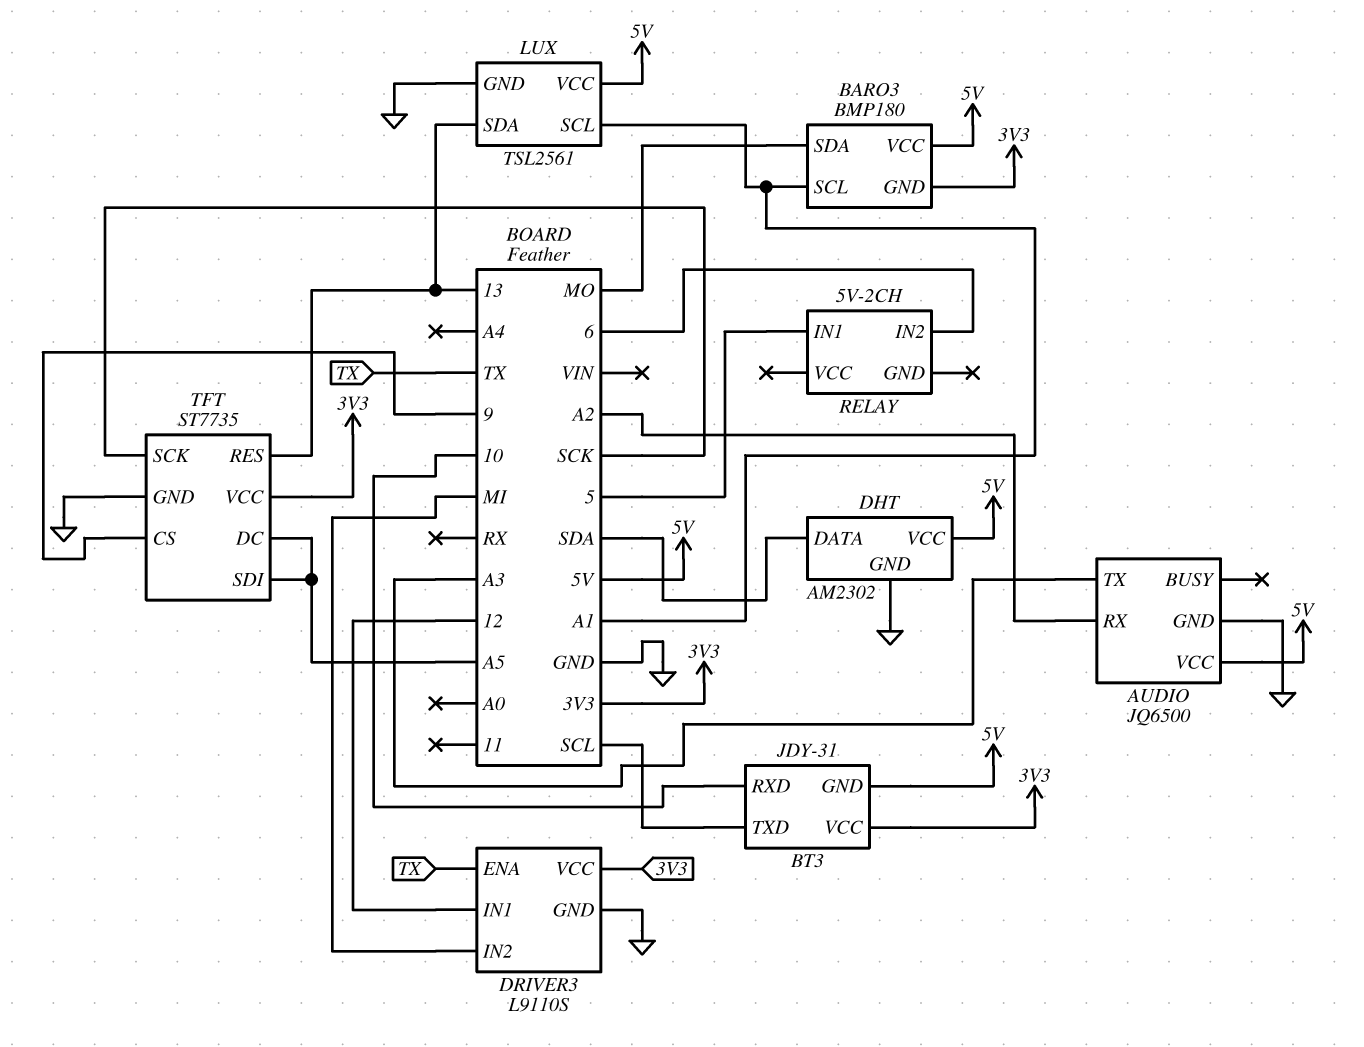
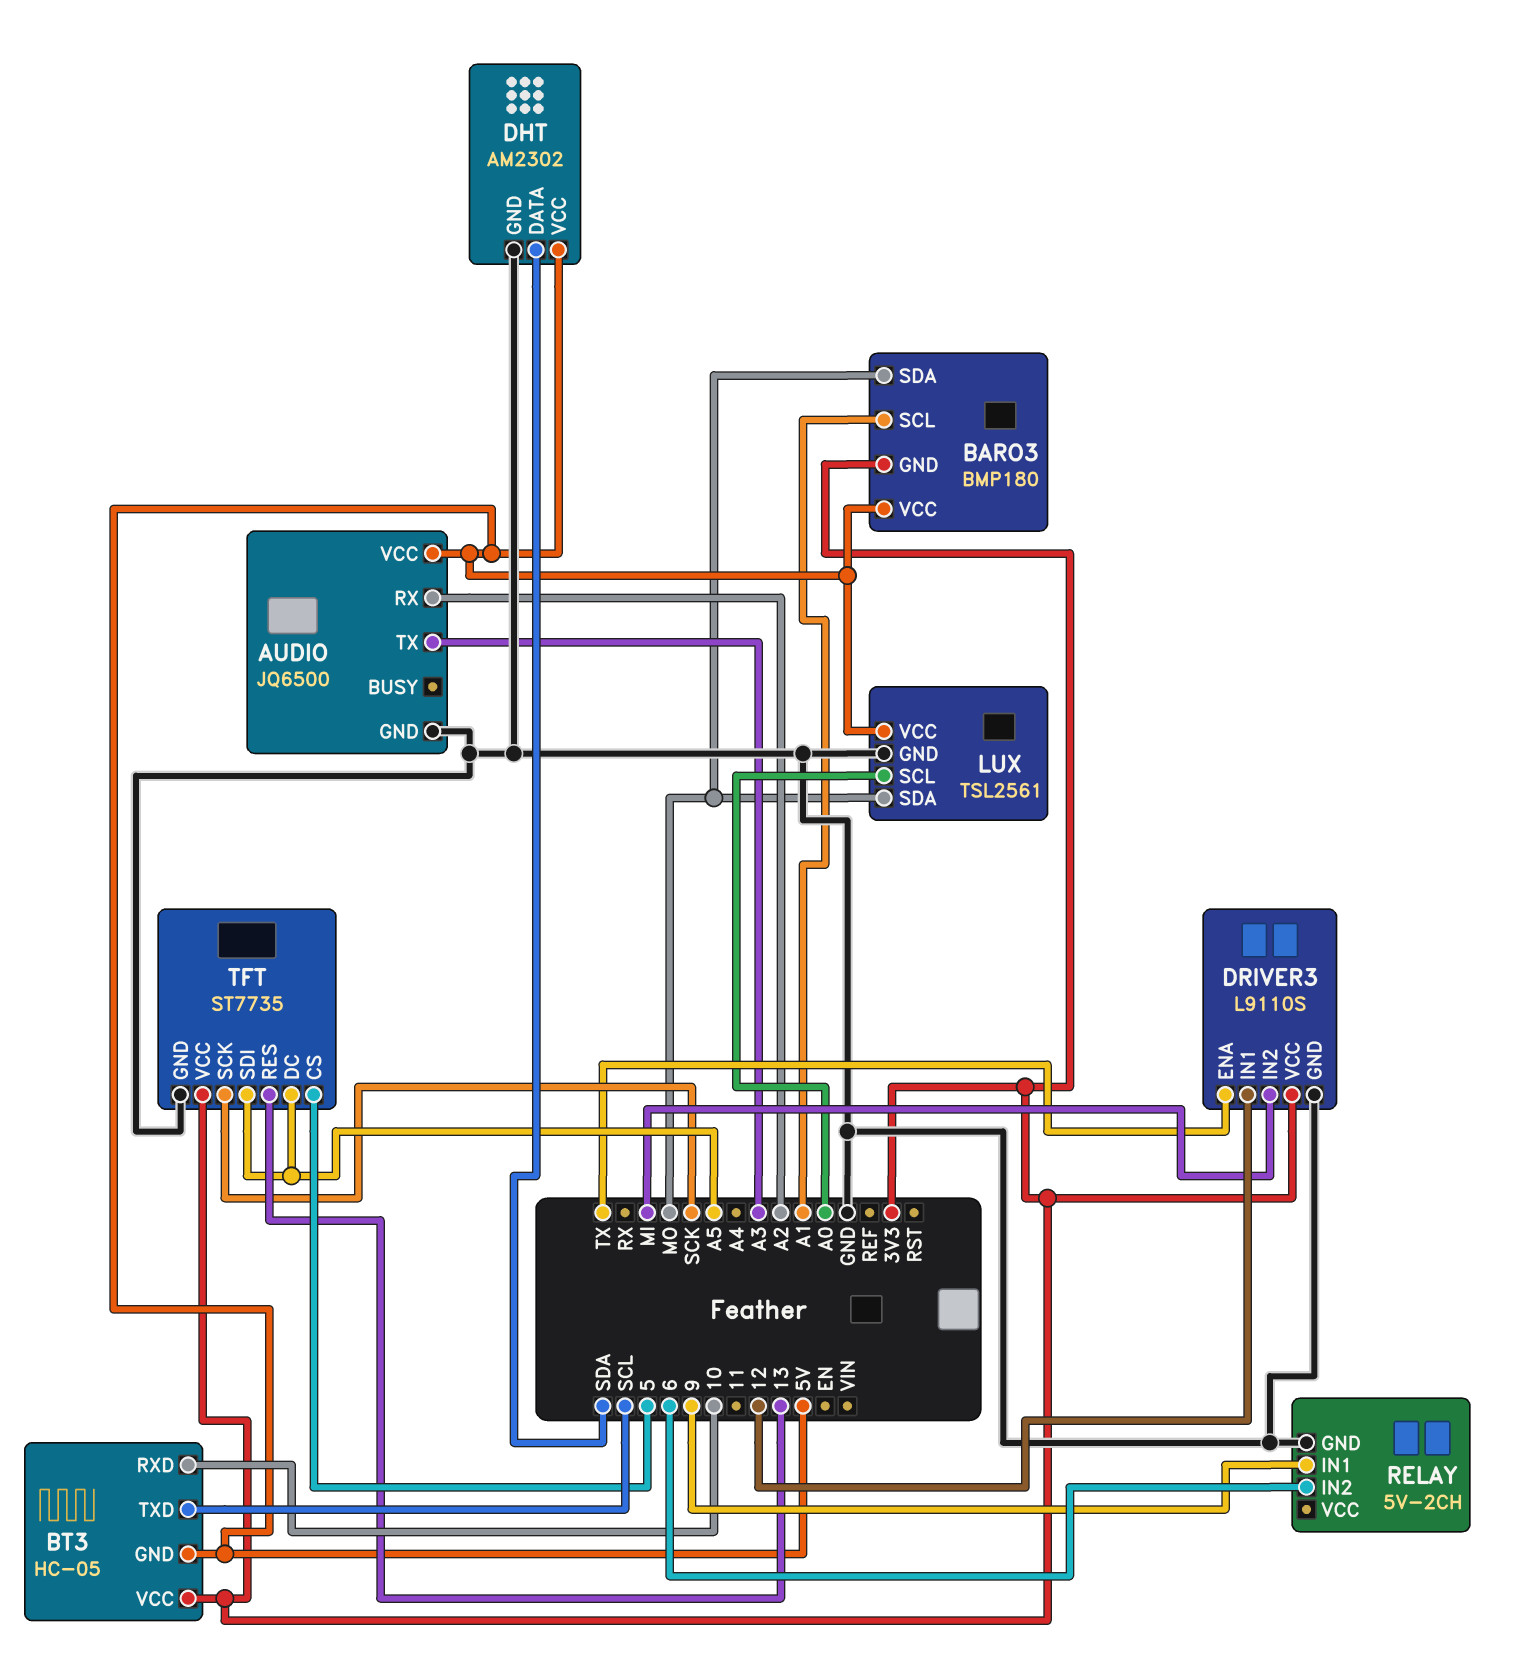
BT3: JDY-31 -> HC-05
LUX pin SCL: A1 -> A0
LUX pin SDA: 13 -> MO
RELAY pin GND: none -> GND
RELAY pin IN1: 5 -> 9
TFT pin CS: 9 -> 5

